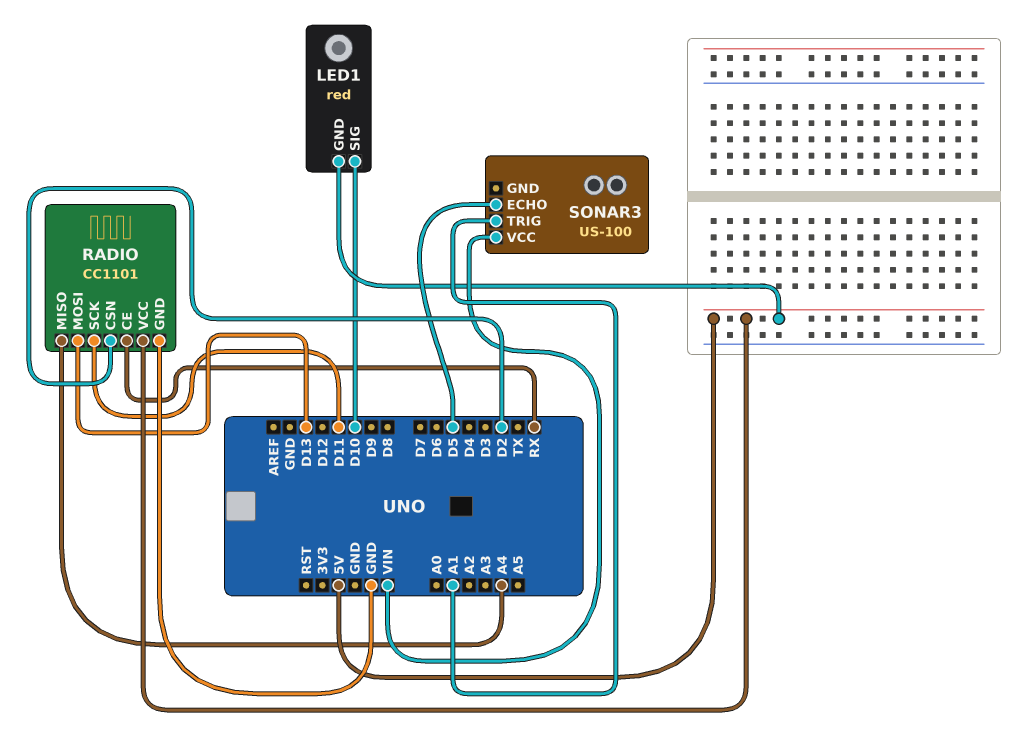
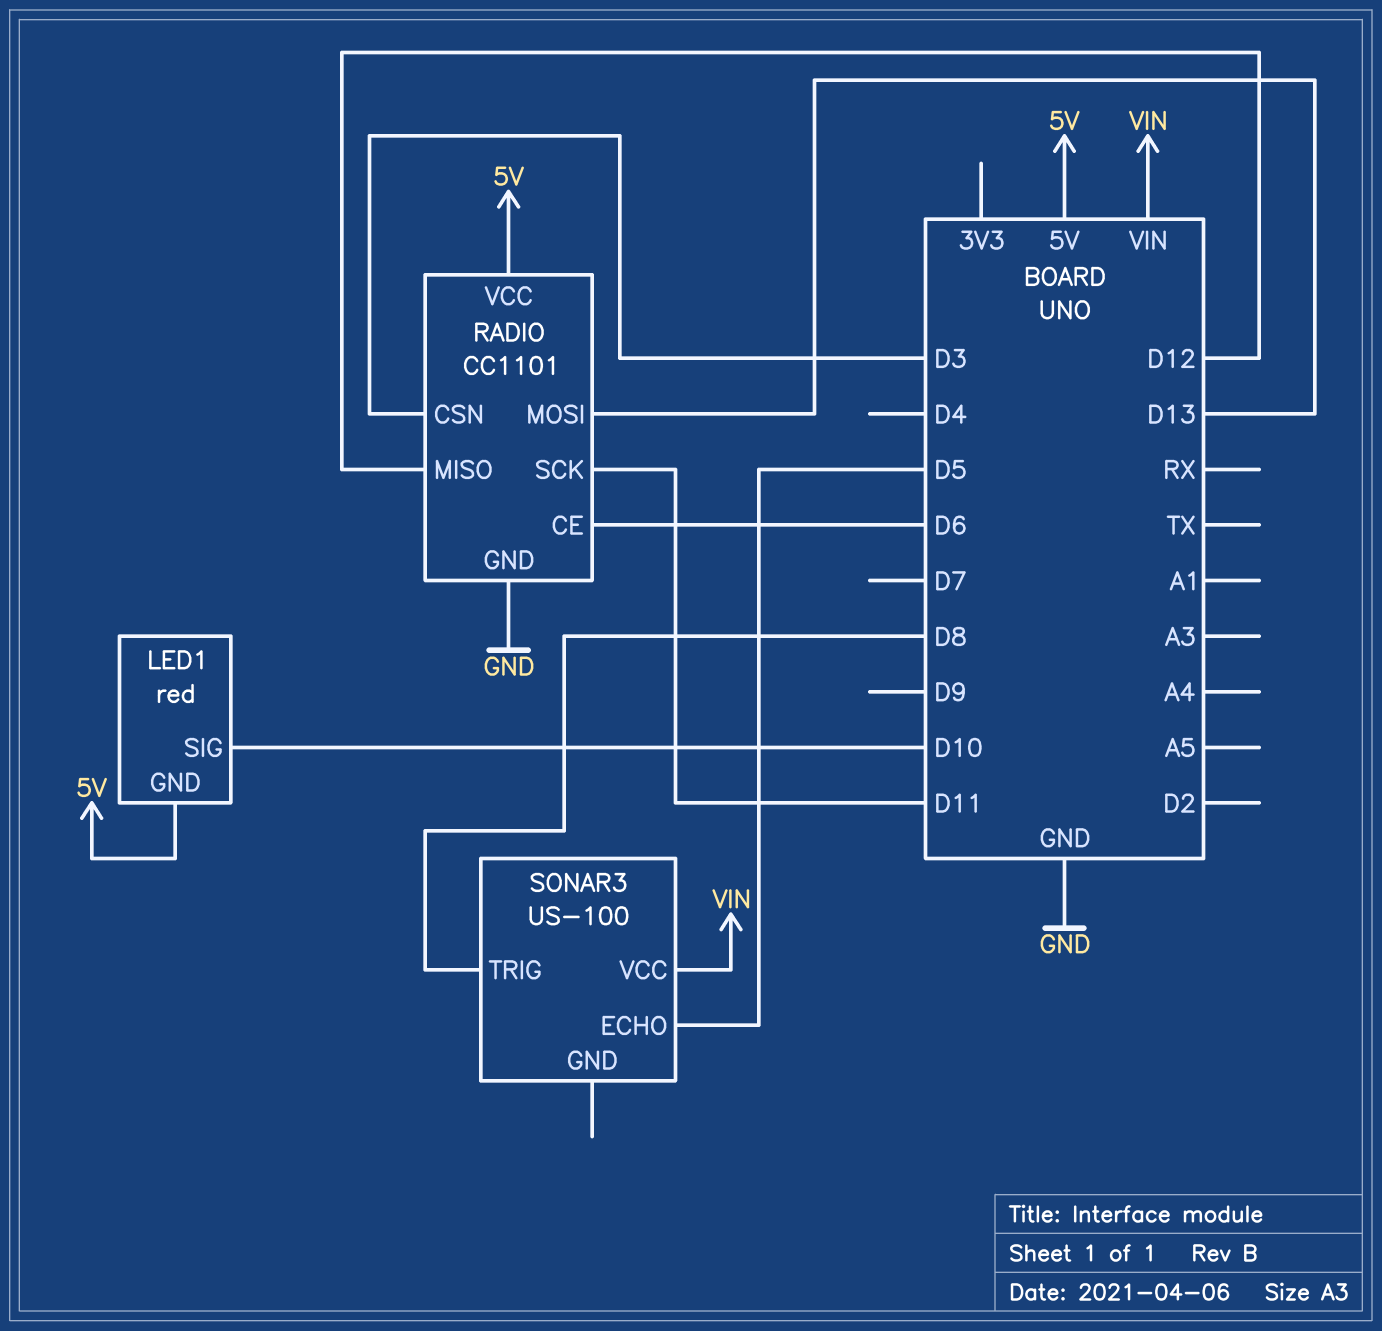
RADIO pin CE: RX -> D6
RADIO pin CSN: D2 -> D3
RADIO pin MISO: A4 -> D12
SONAR3 pin TRIG: A1 -> D8

